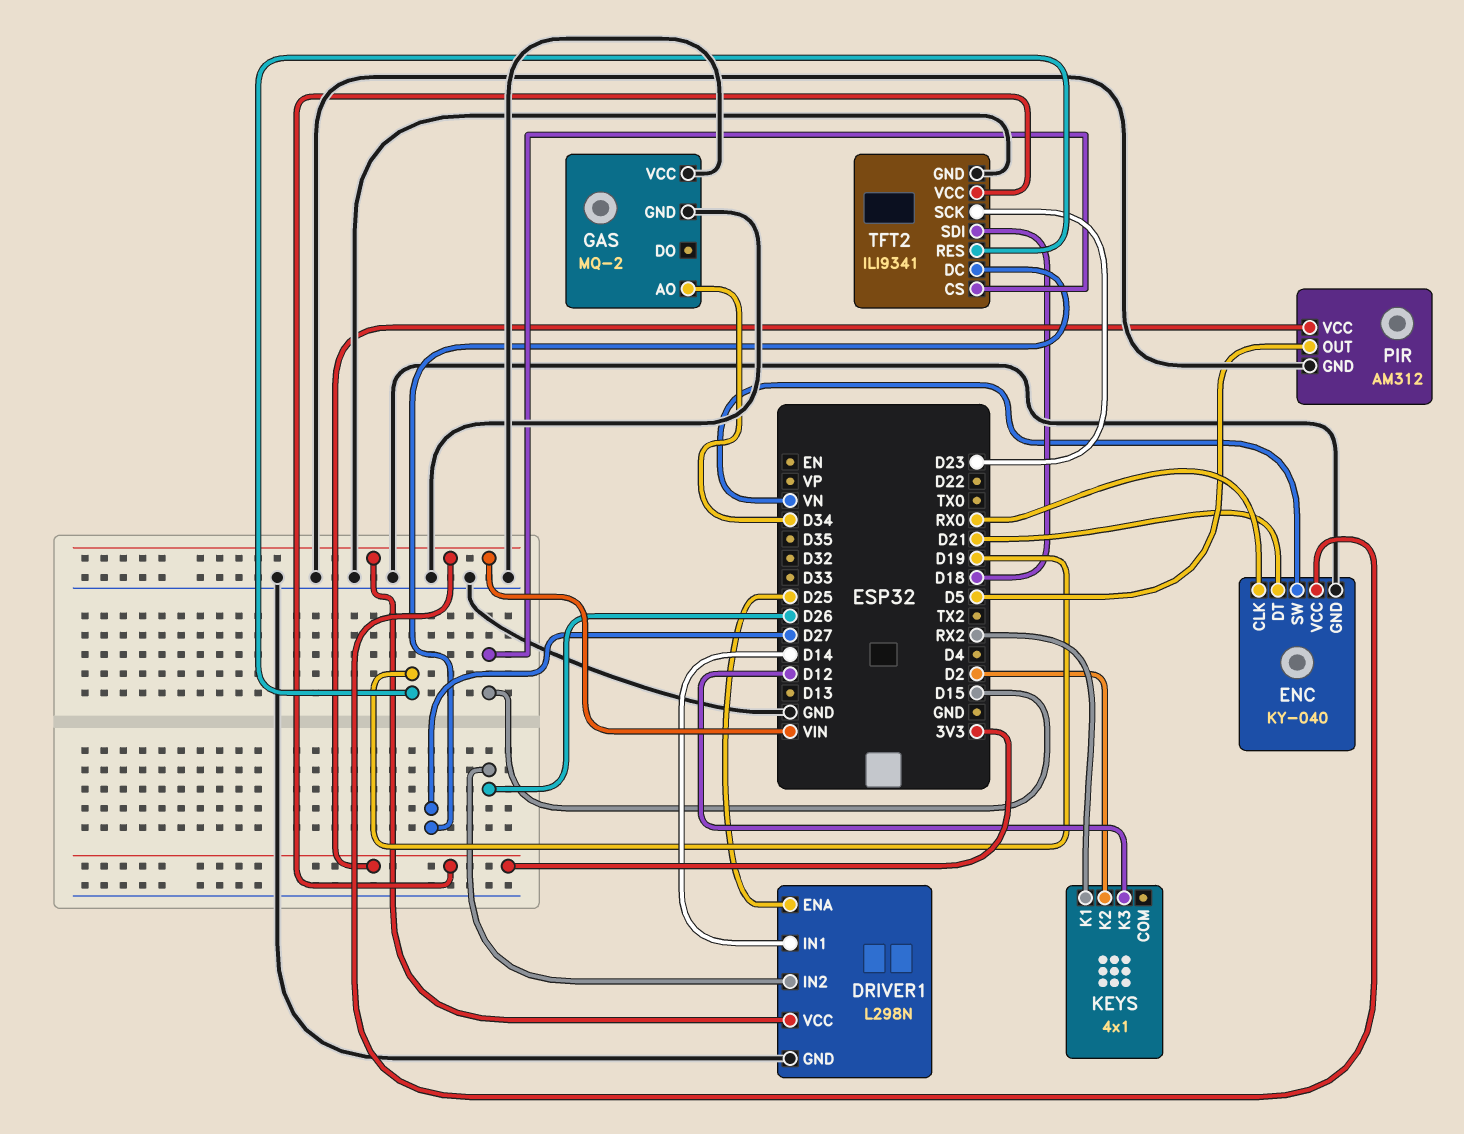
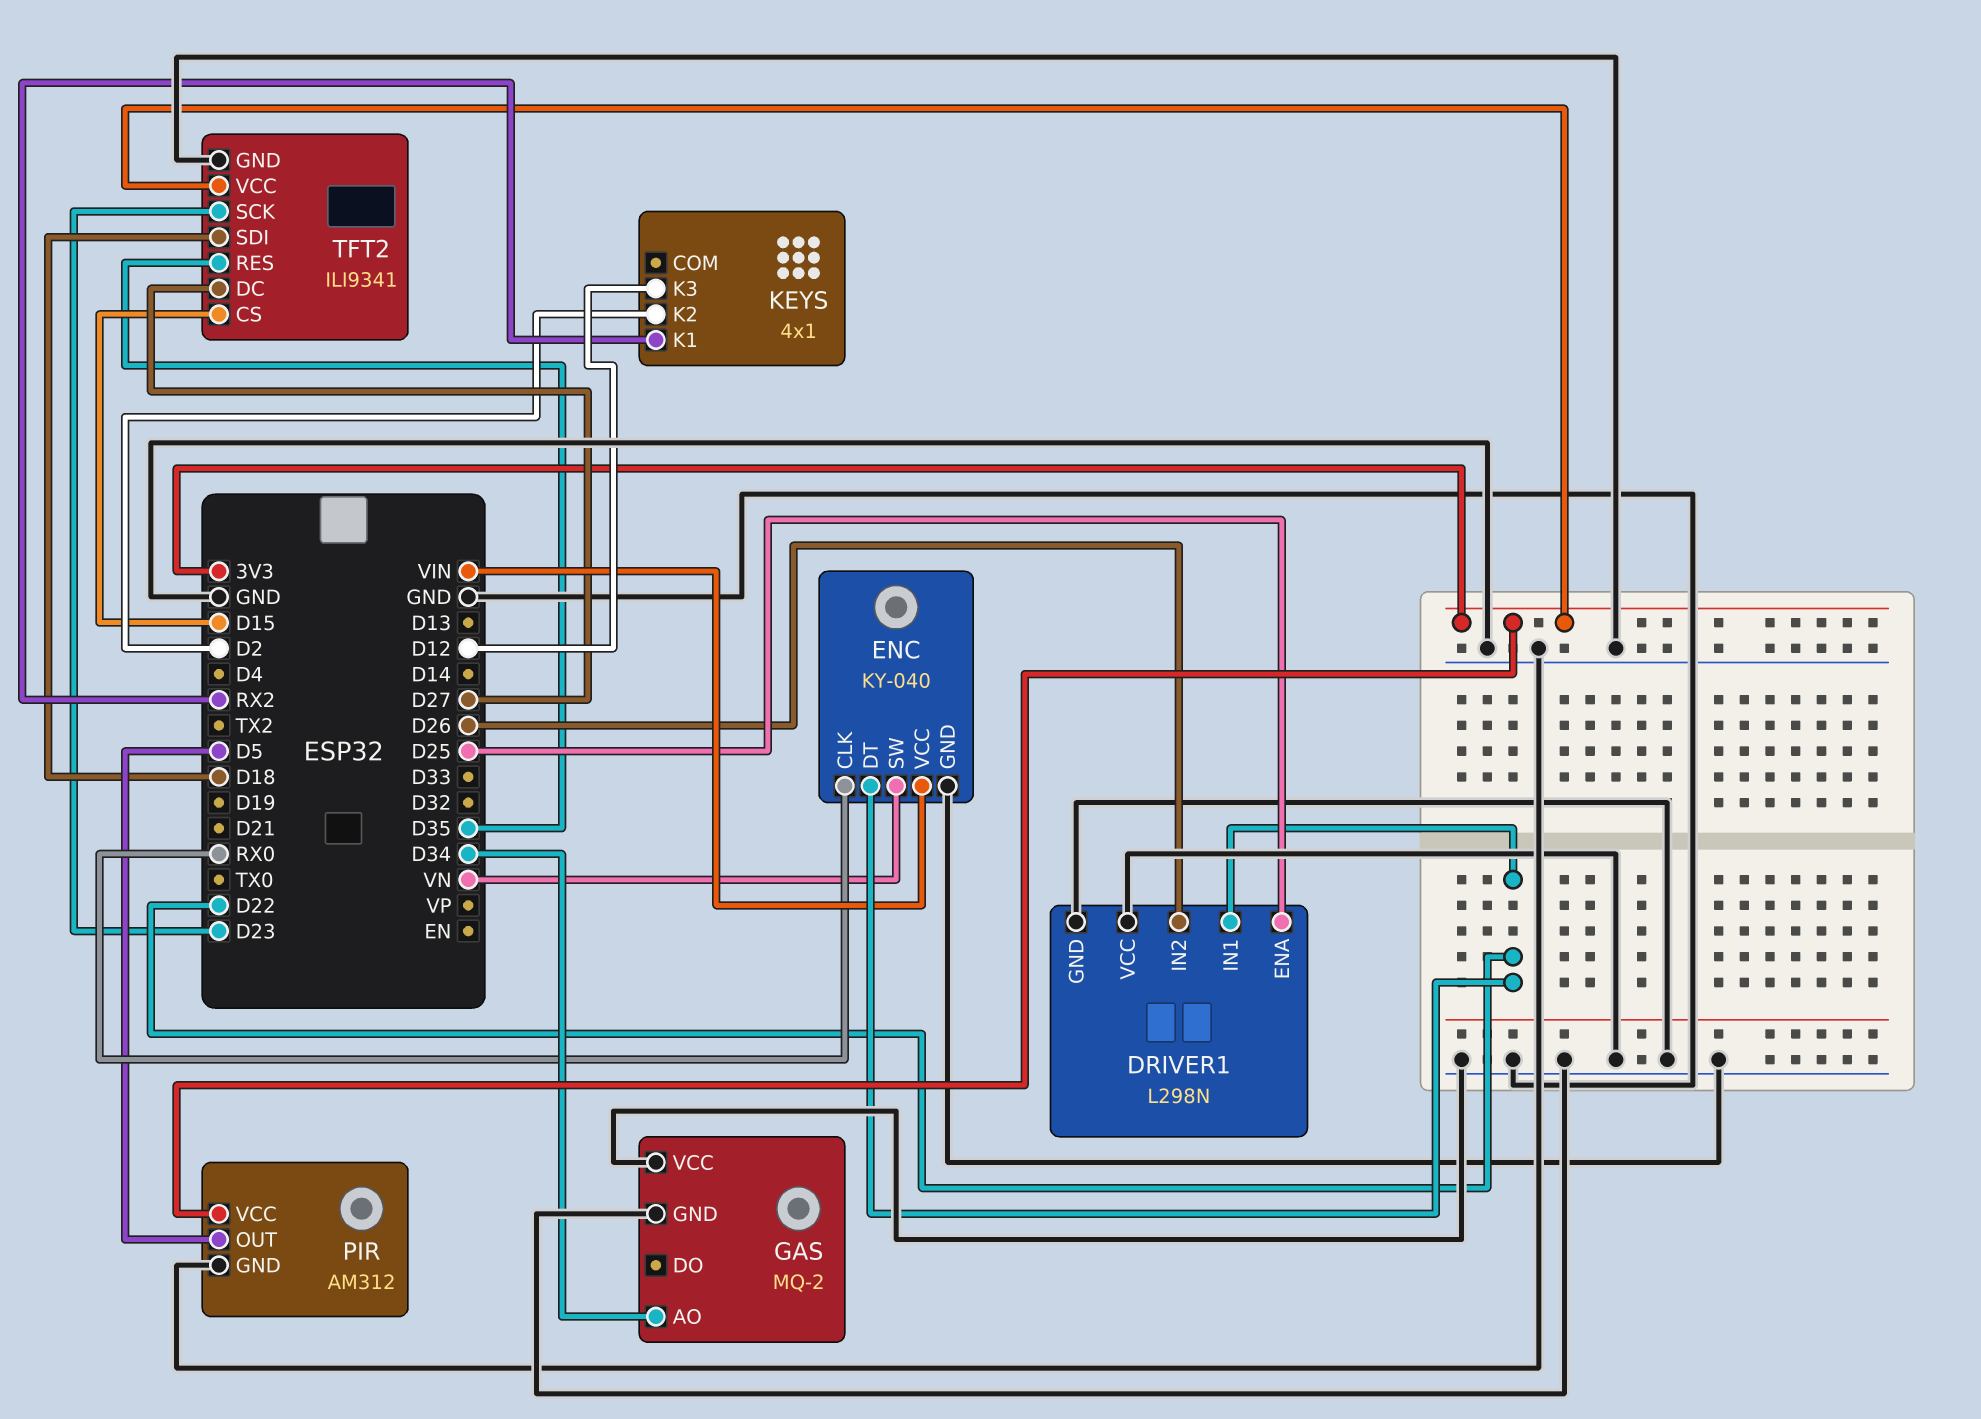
DRIVER1 pin IN1: D14 -> D22
DRIVER1 pin VCC: VIN -> GND
ENC pin DT: D21 -> D22
TFT2 pin RES: D19 -> D35

